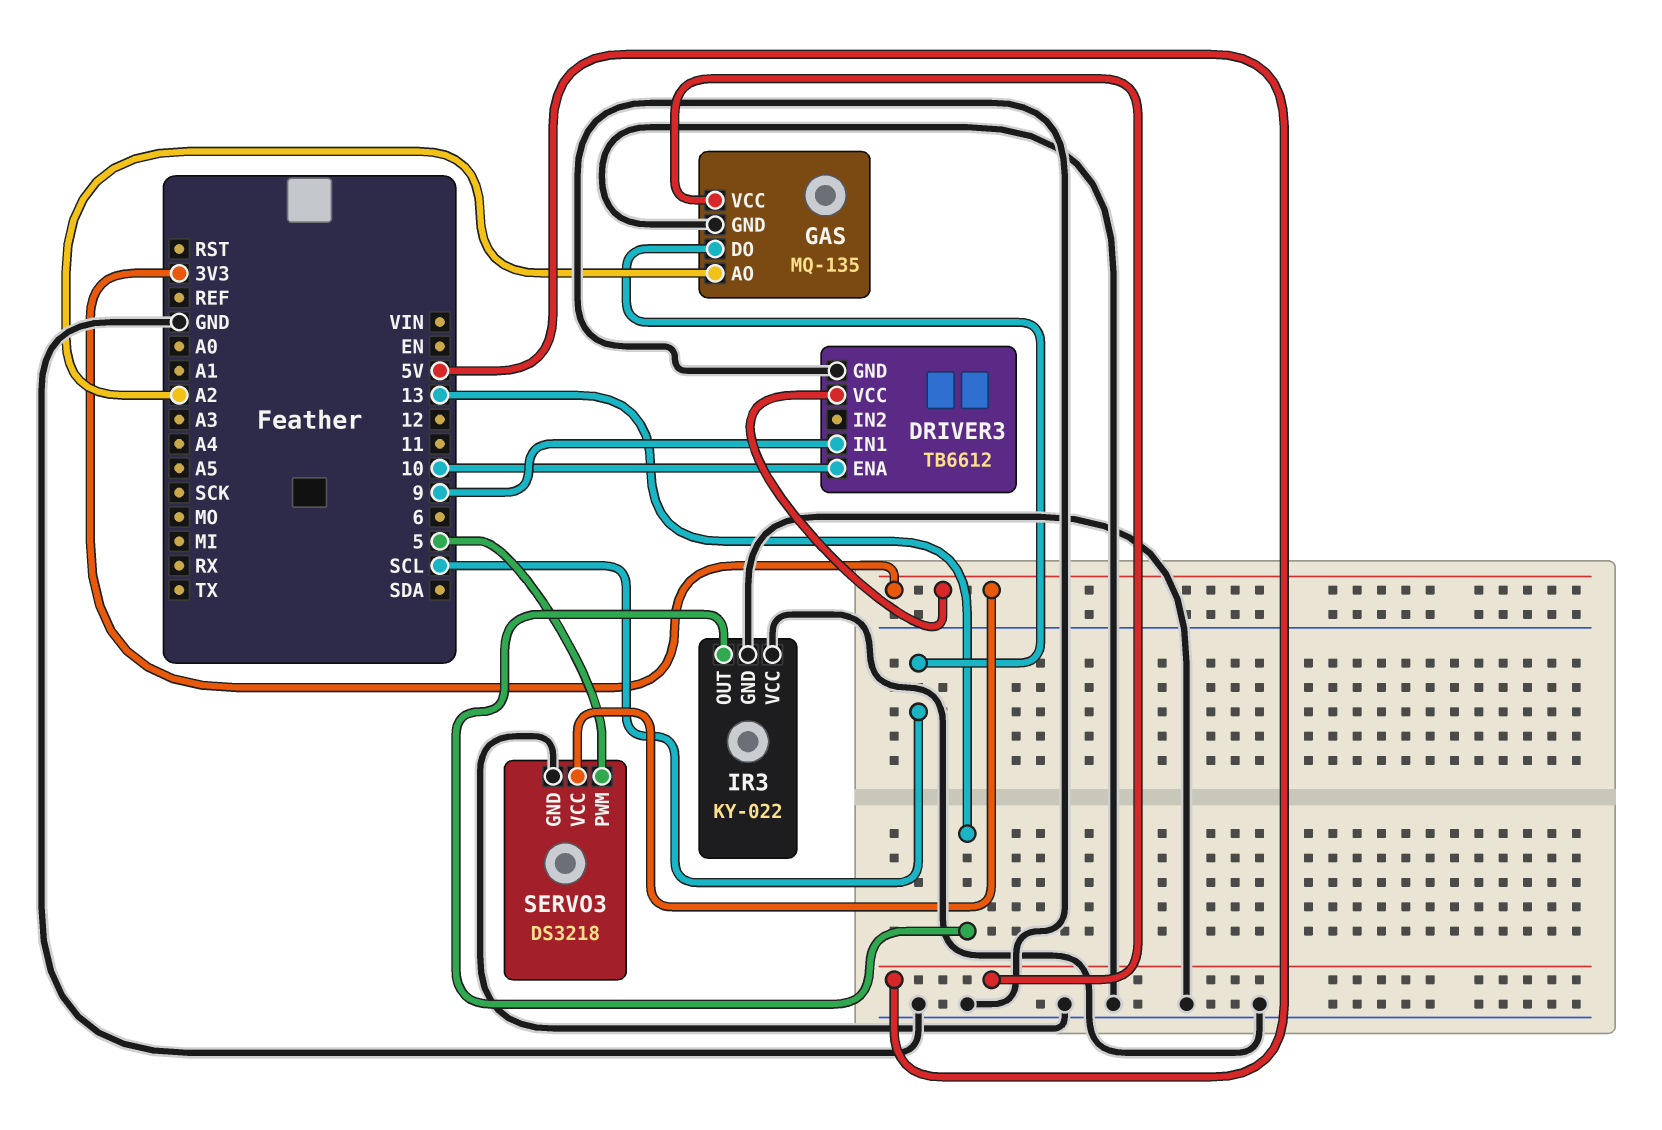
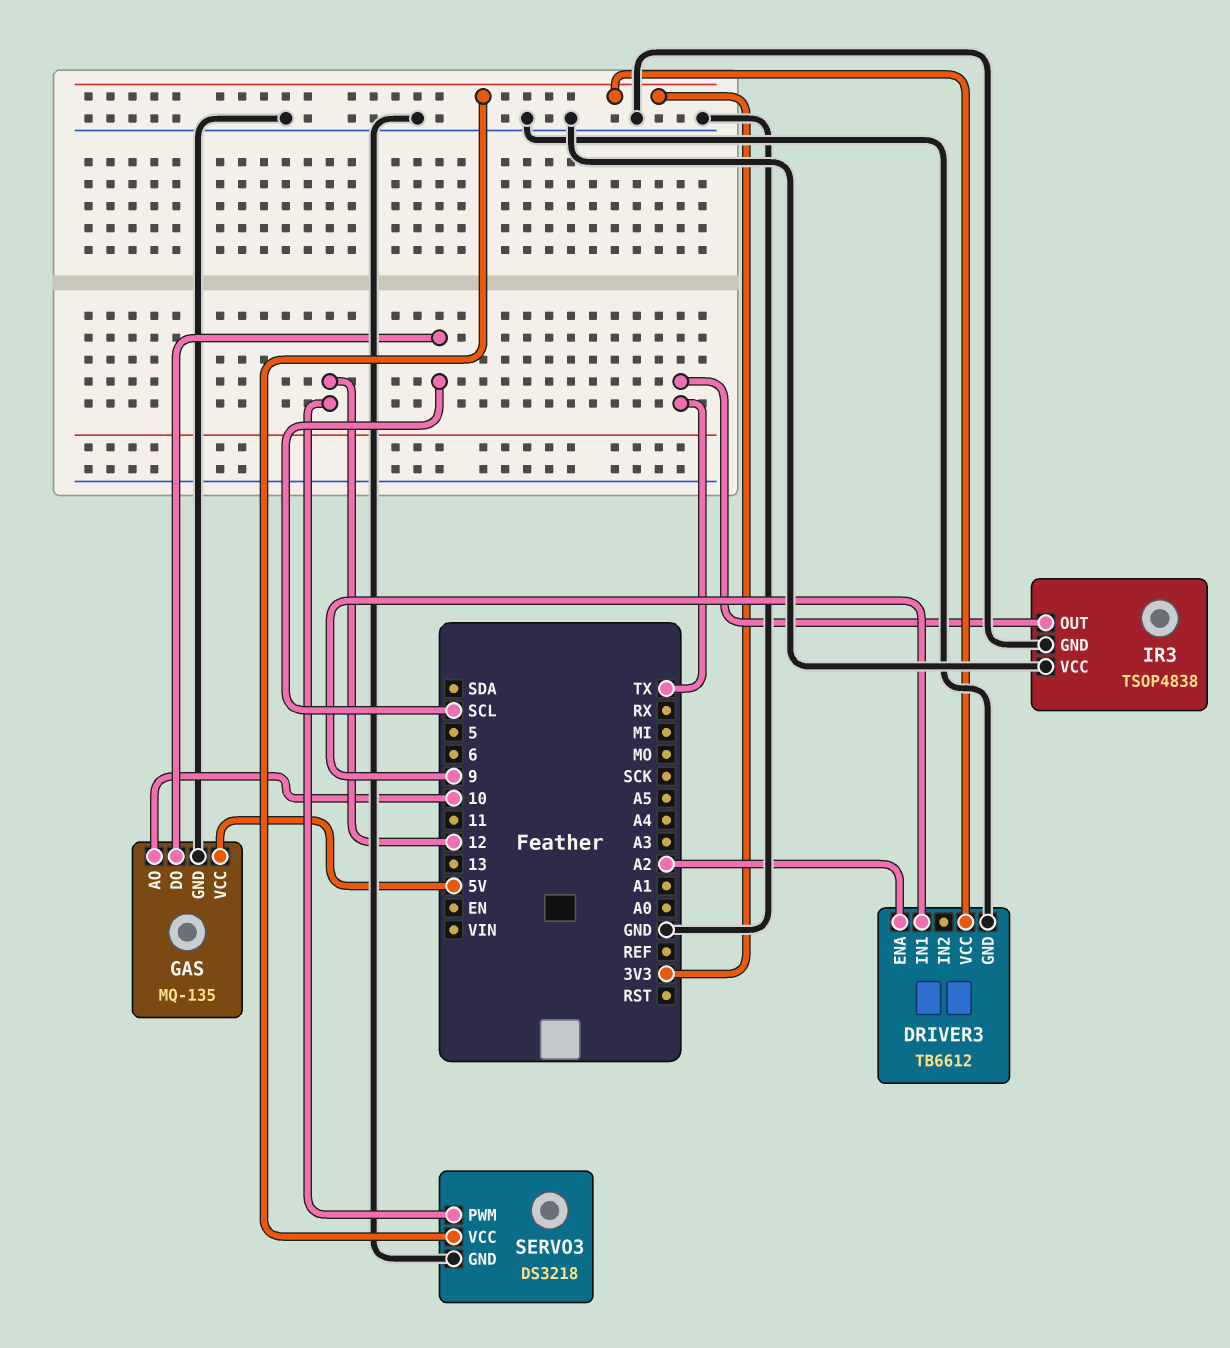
DRIVER3 pin ENA: 10 -> A2
GAS pin AO: A2 -> 10
IR3: KY-022 -> TSOP4838
IR3 pin OUT: 13 -> TX
SERVO3 pin PWM: 5 -> 12

